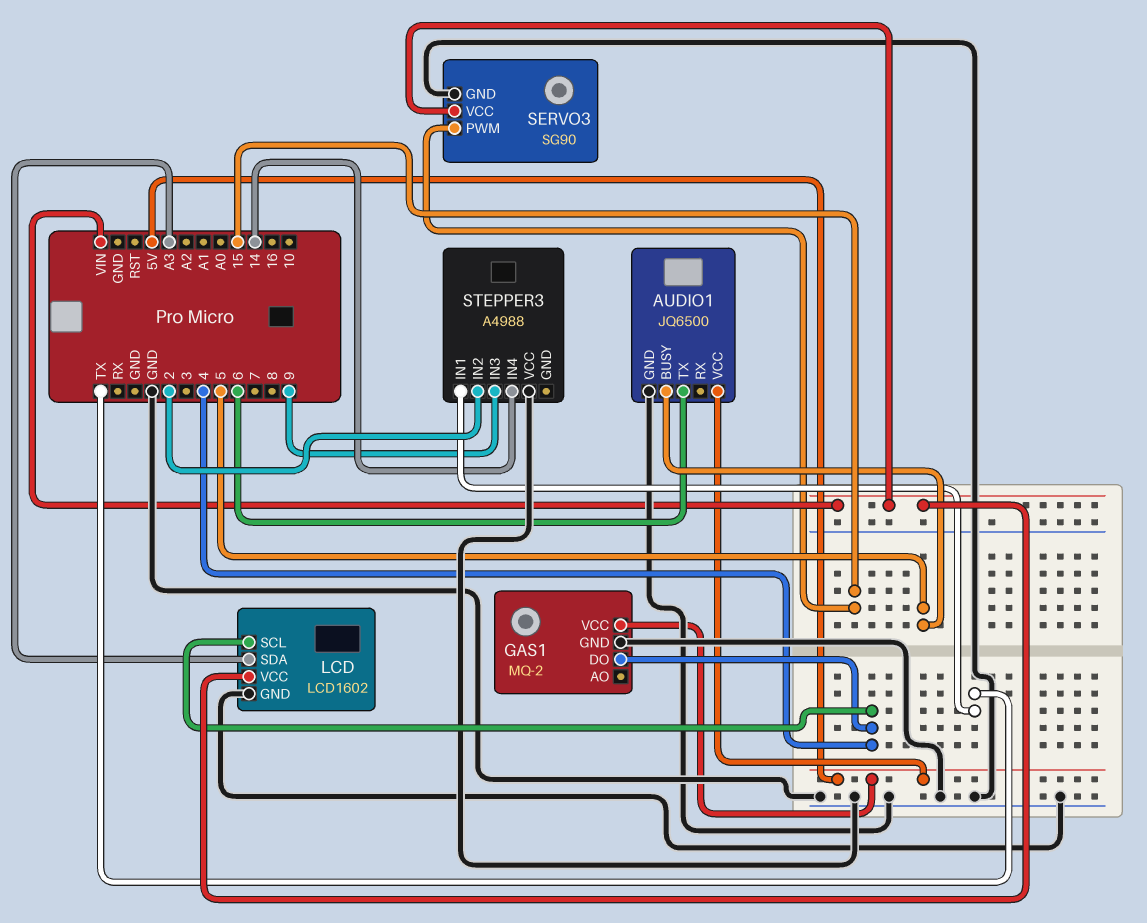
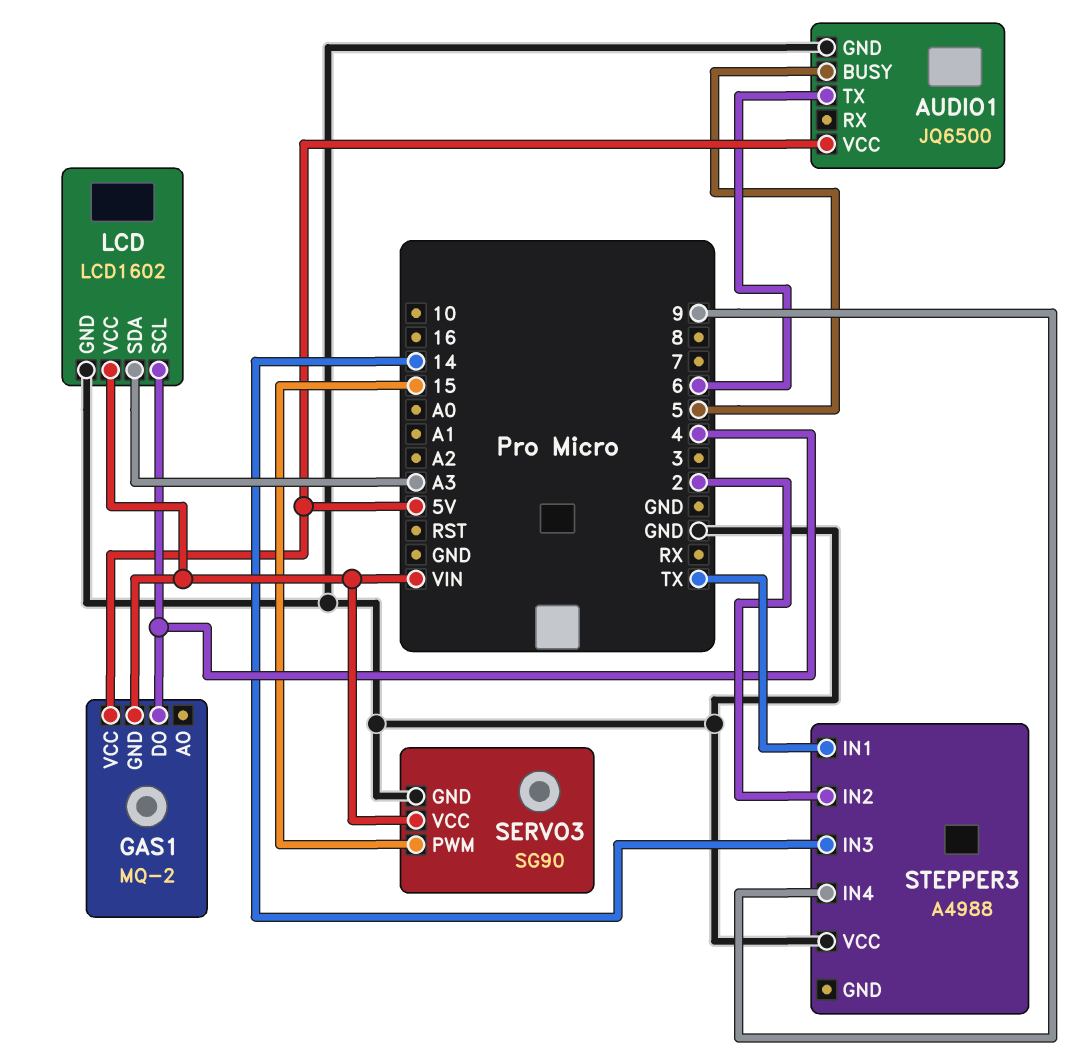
GAS1 pin GND: GND -> VIN
STEPPER3 pin IN3: 9 -> 14
STEPPER3 pin IN4: 14 -> 9

